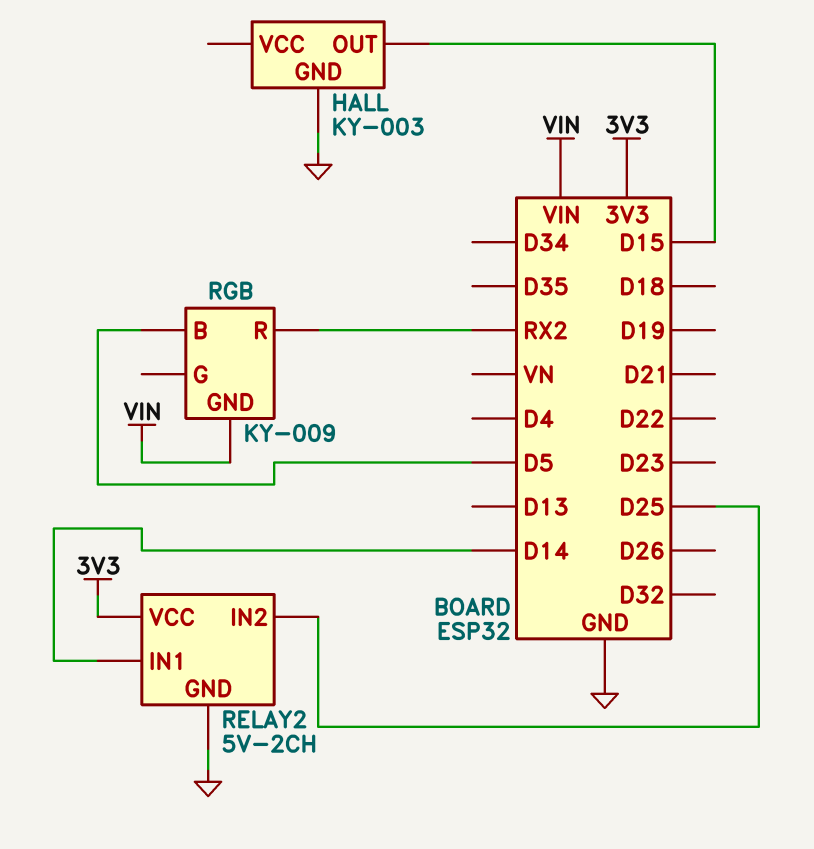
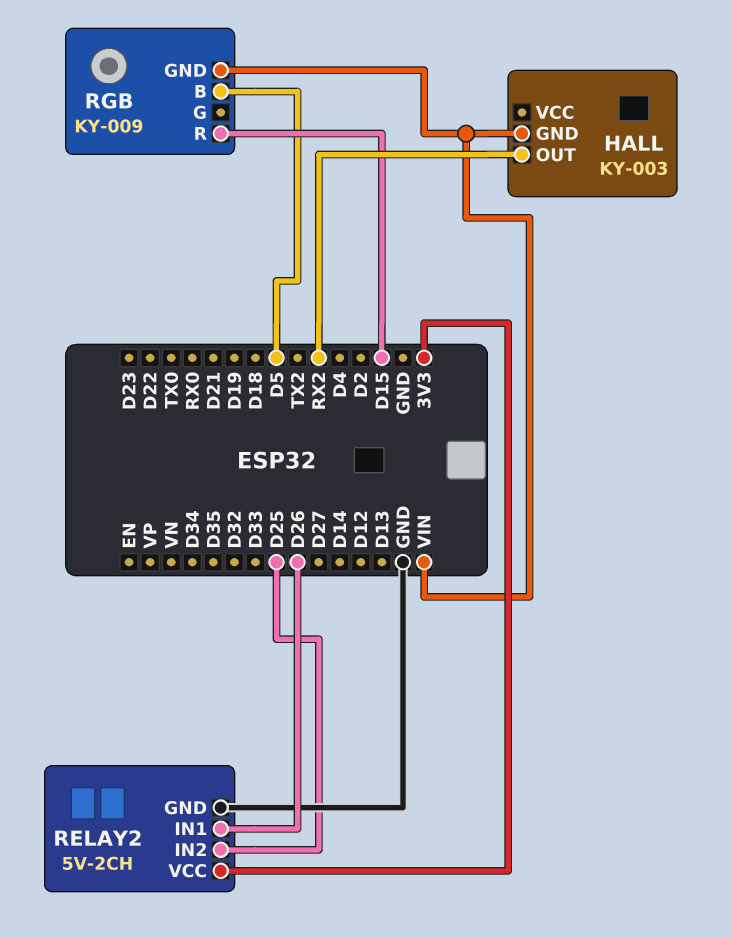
HALL pin GND: GND -> VIN
HALL pin OUT: D15 -> RX2
RELAY2 pin IN1: D14 -> D26
RGB pin R: RX2 -> D15

